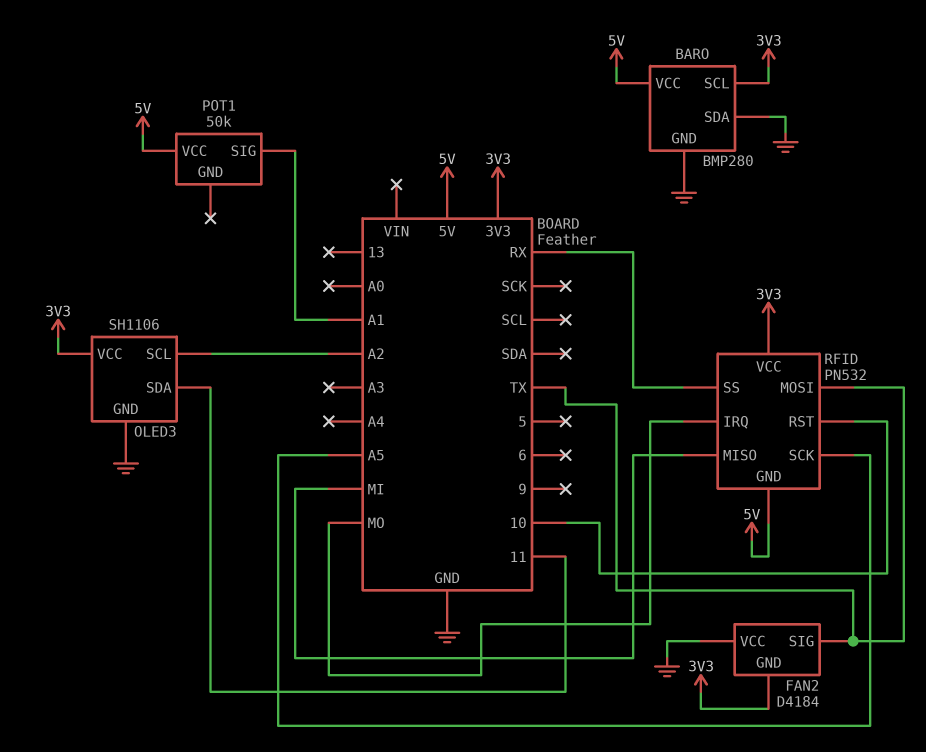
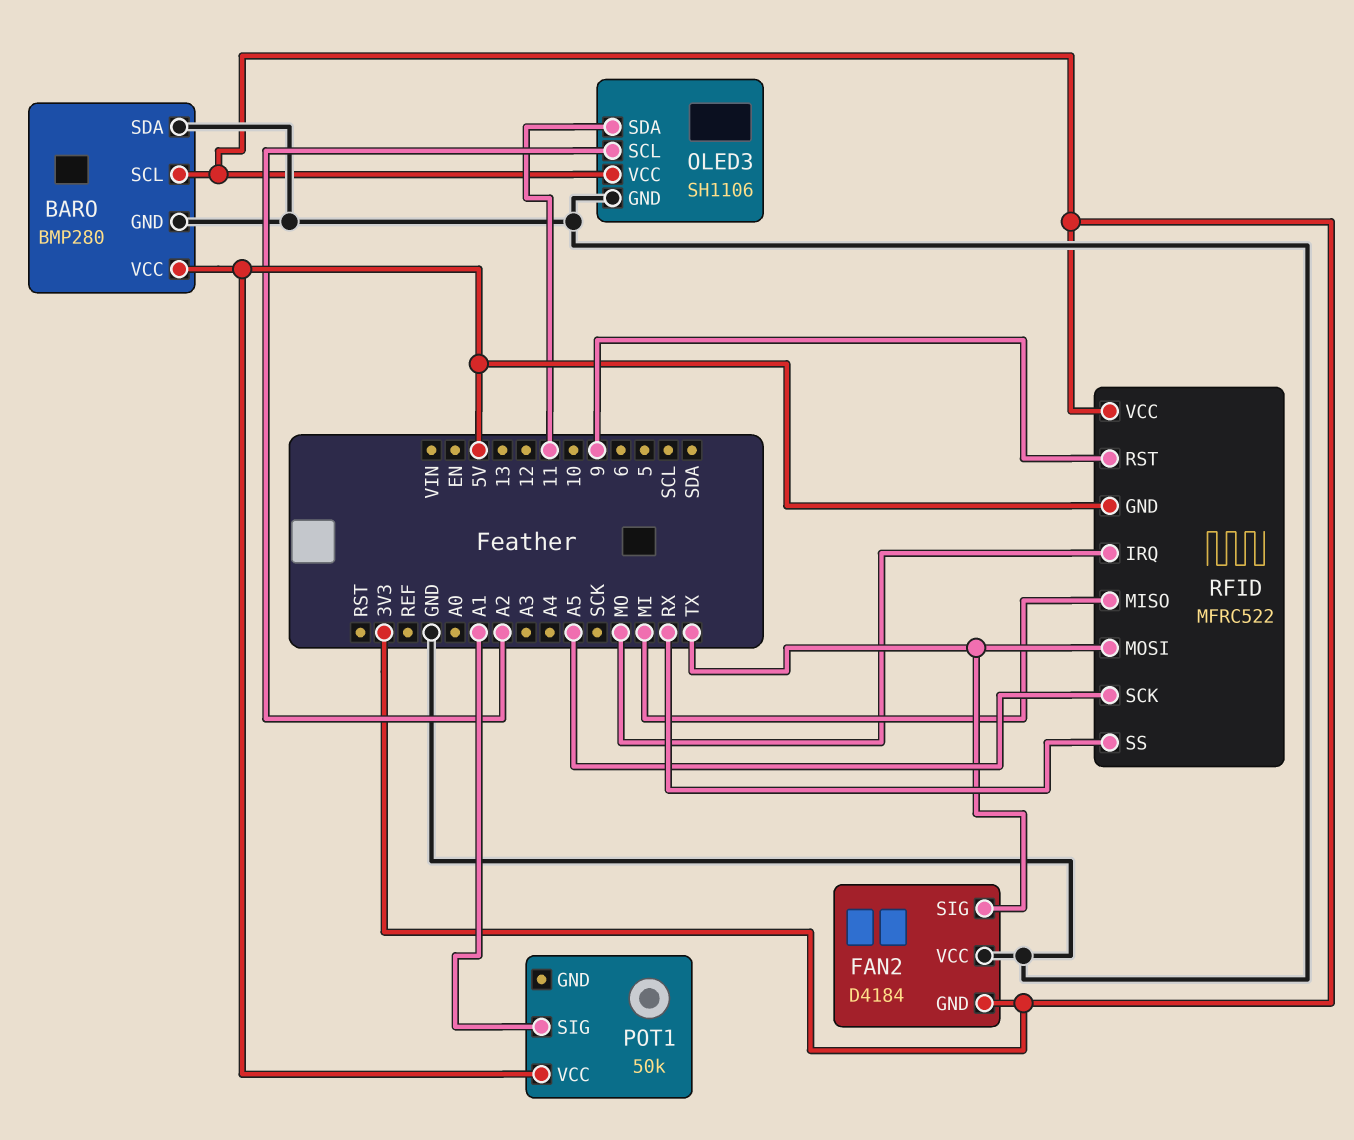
RFID: PN532 -> MFRC522
RFID pin RST: 10 -> 9

